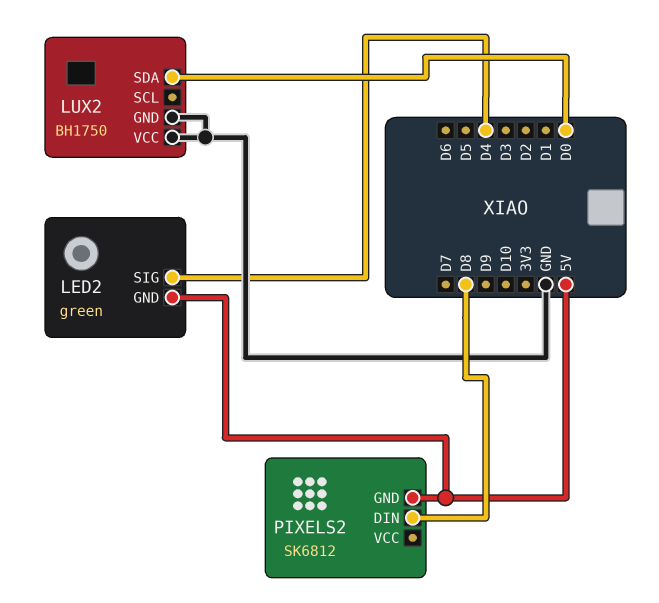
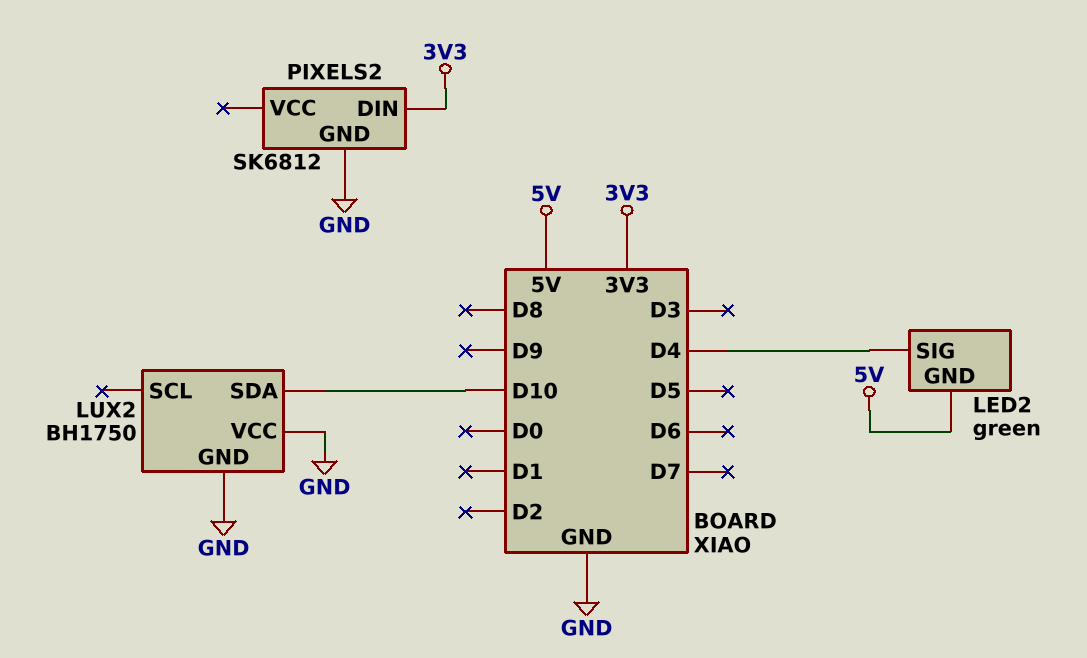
LUX2 pin SDA: D0 -> D10
PIXELS2 pin DIN: D8 -> 3V3
PIXELS2 pin GND: 5V -> GND

